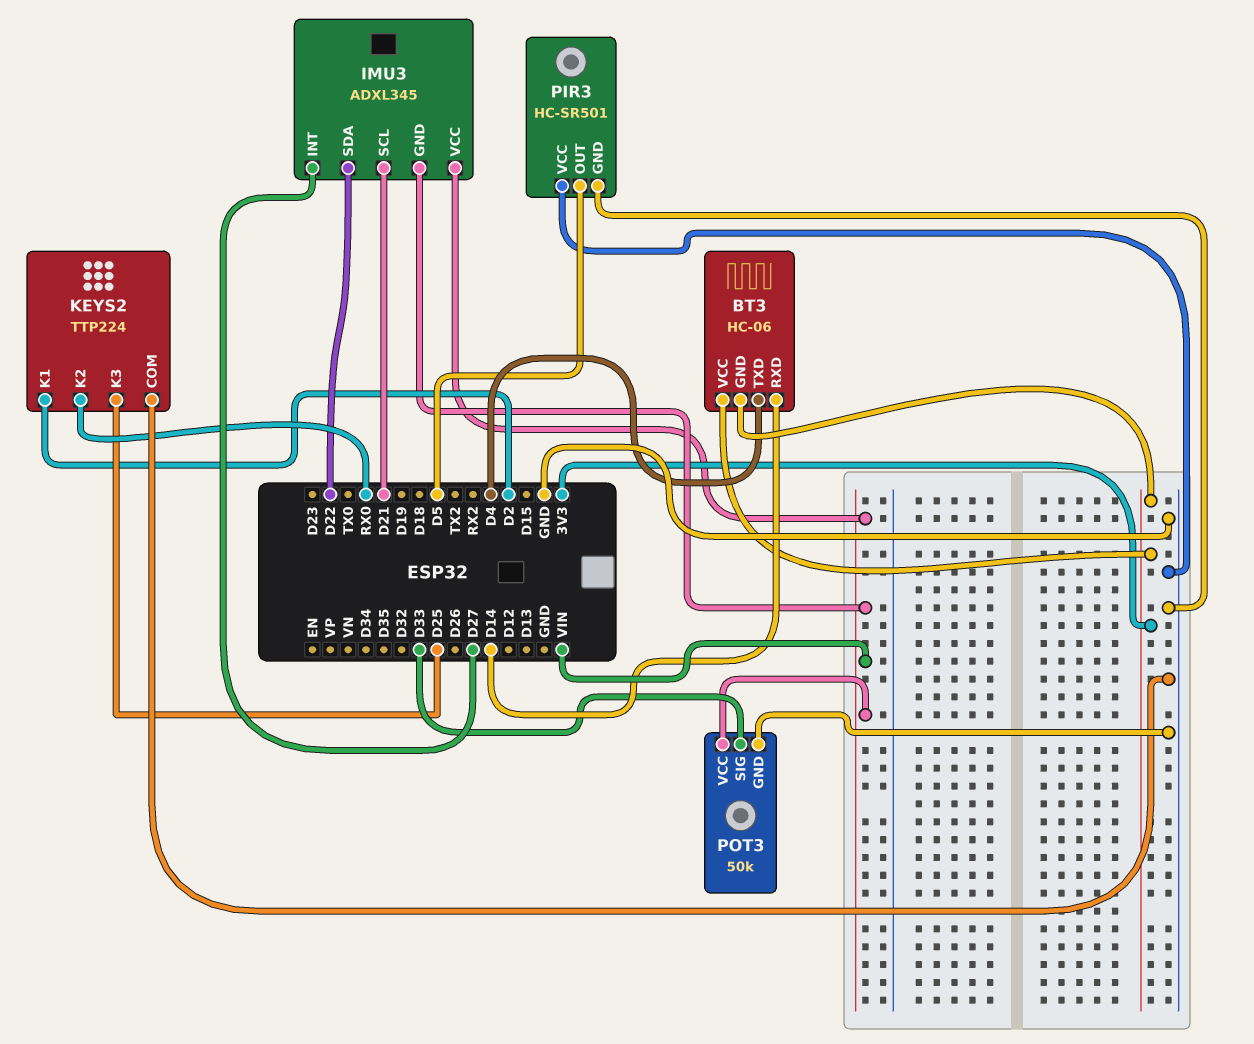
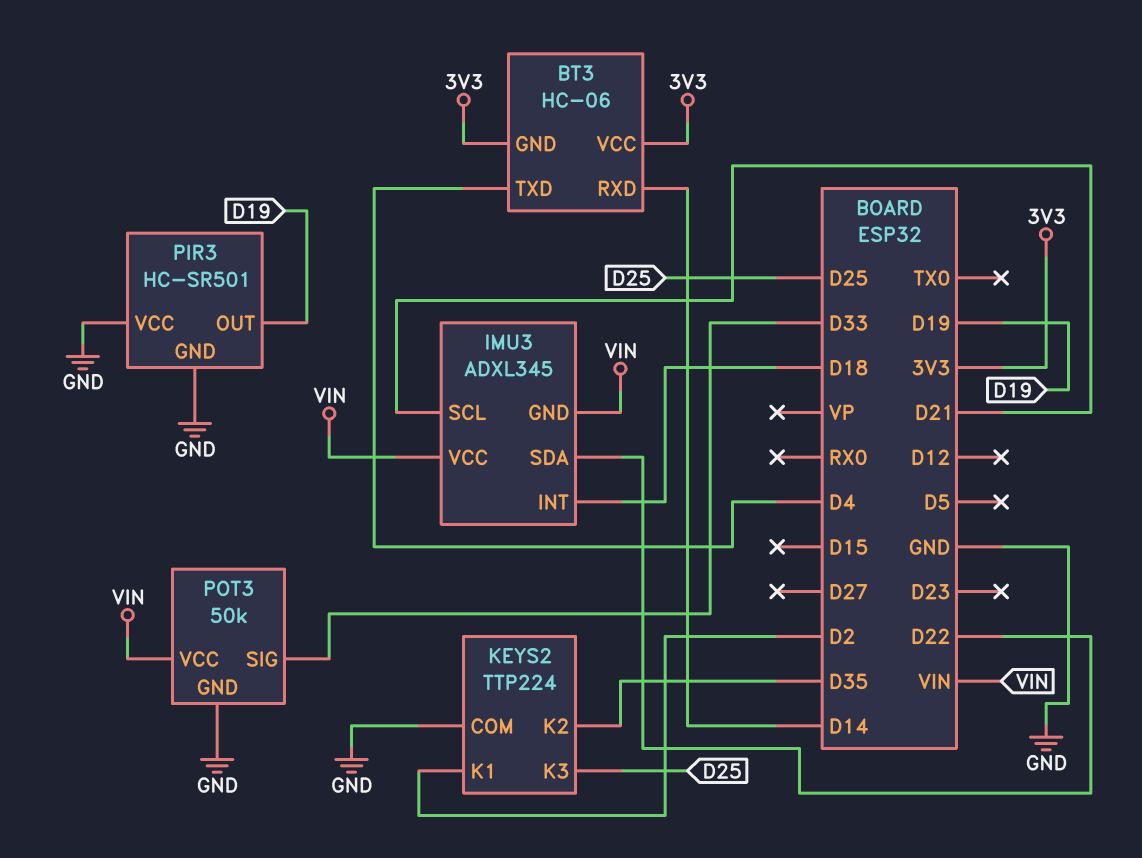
IMU3 pin INT: D27 -> D18
KEYS2 pin K2: RX0 -> D35
PIR3 pin OUT: D5 -> D19

